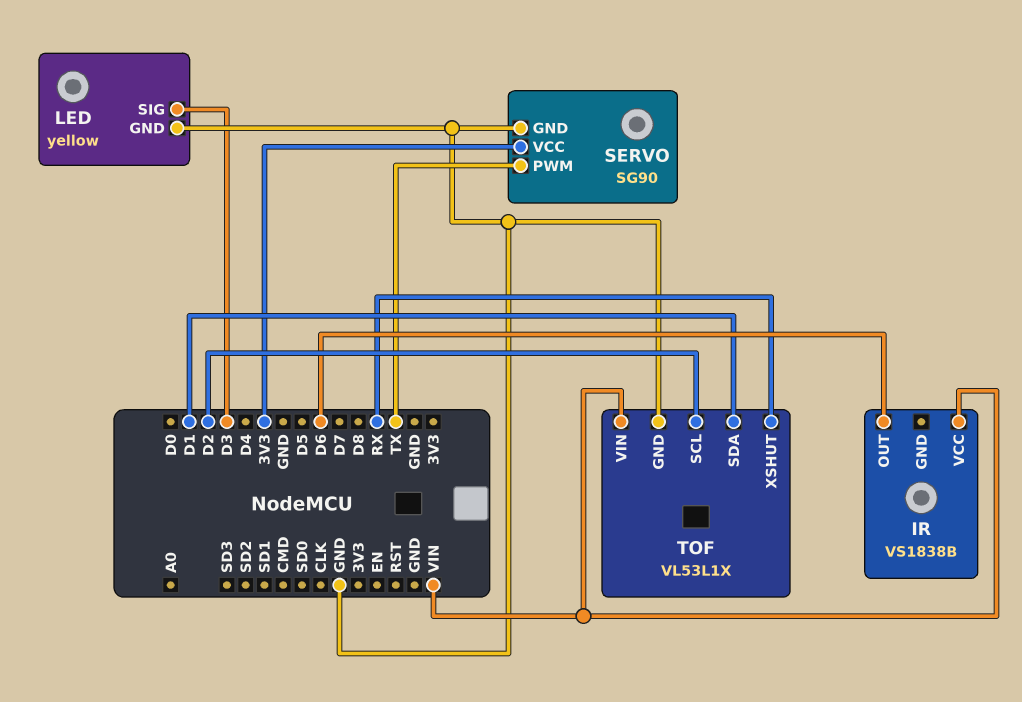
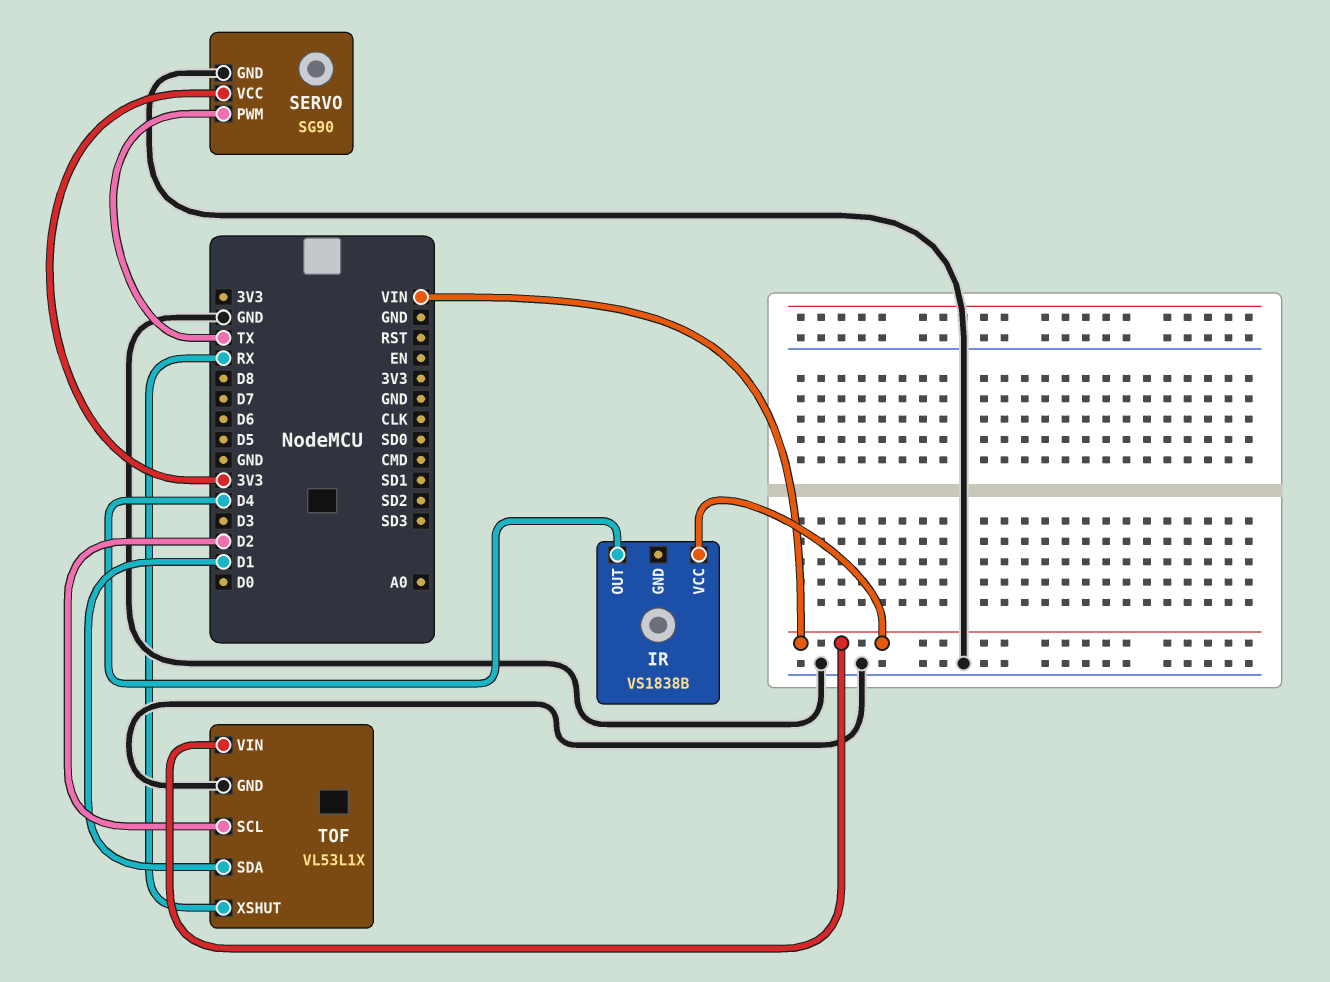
IR pin OUT: D6 -> D4
LED: yellow -> none
LED pin GND: GND -> none
LED pin SIG: D3 -> none

